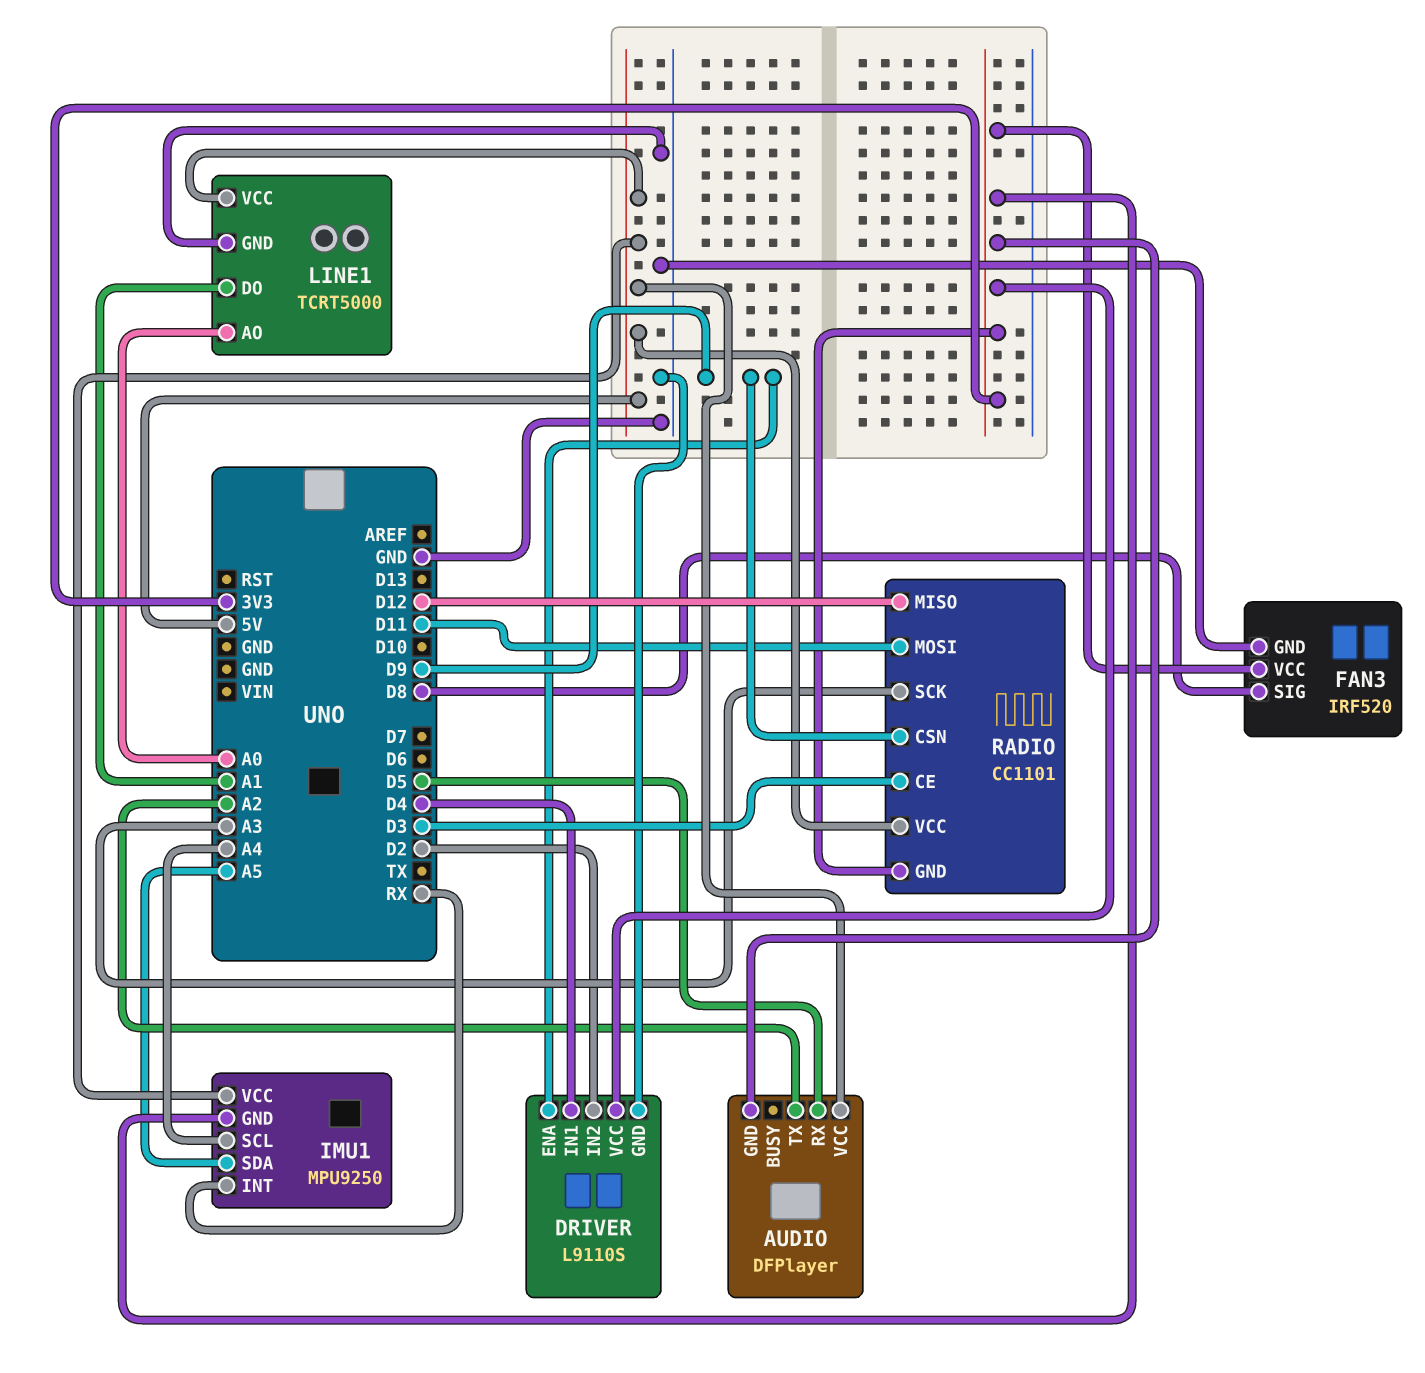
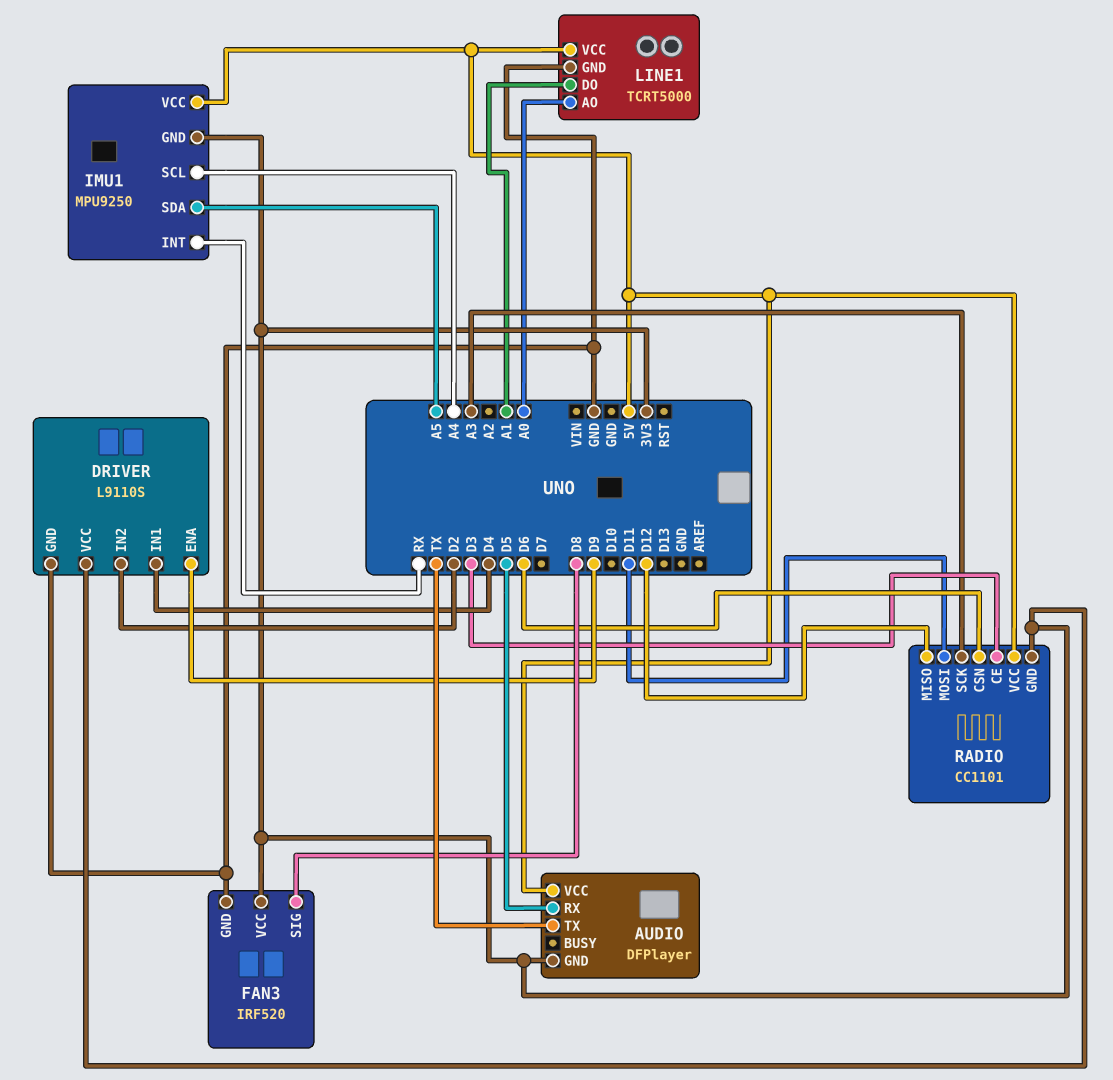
AUDIO pin TX: A2 -> TX
RADIO pin CSN: D9 -> D6

